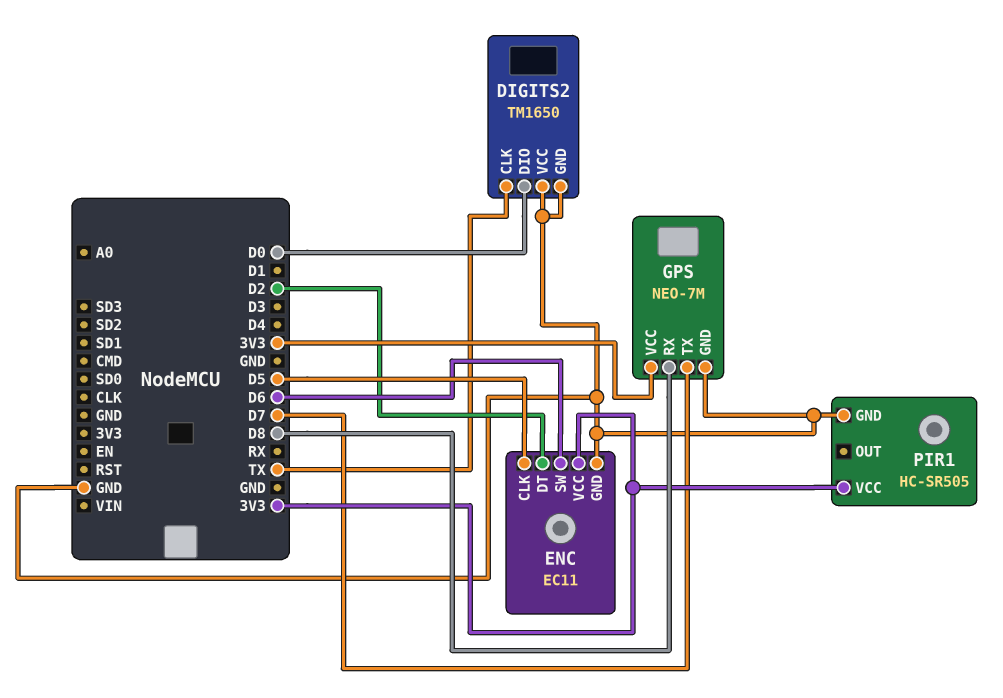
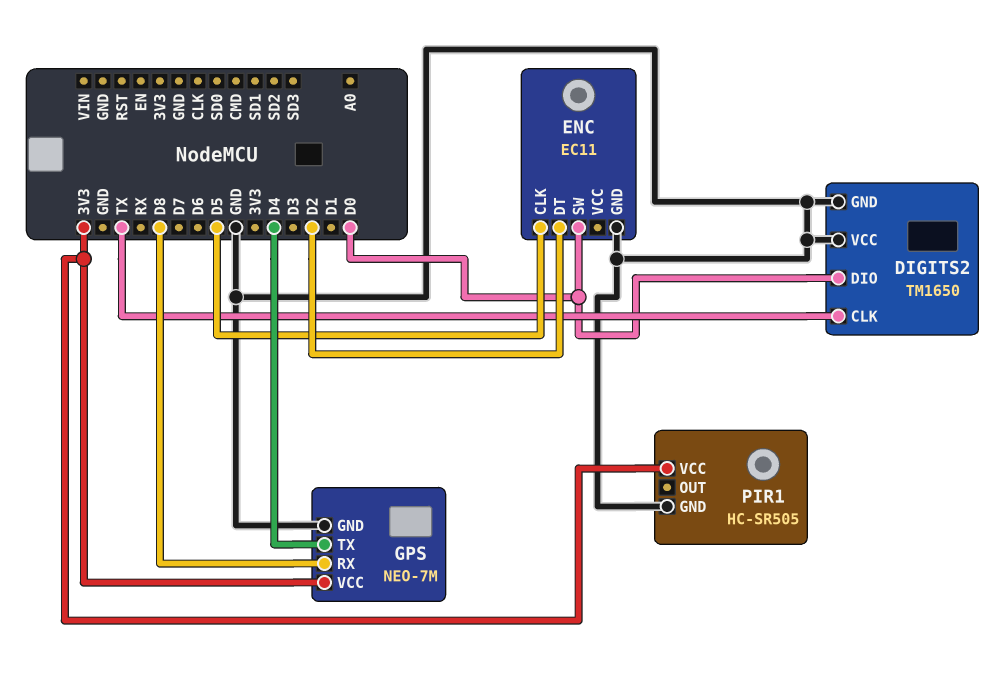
ENC pin SW: D6 -> D0
ENC pin VCC: 3V3 -> none
GPS pin TX: D7 -> D4

